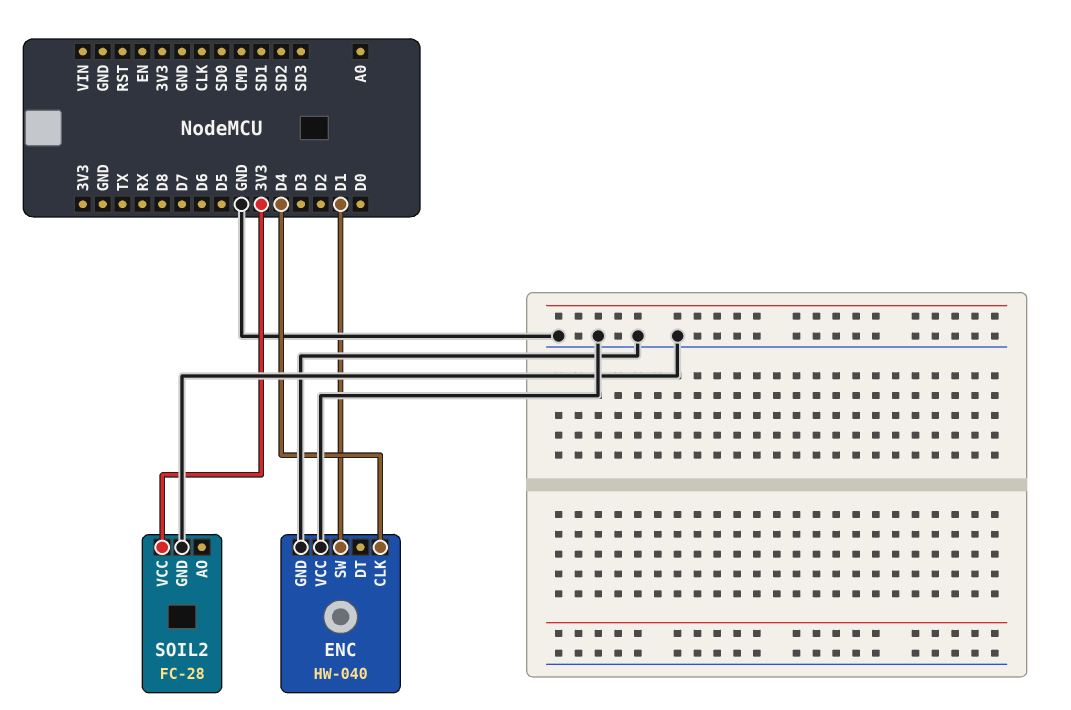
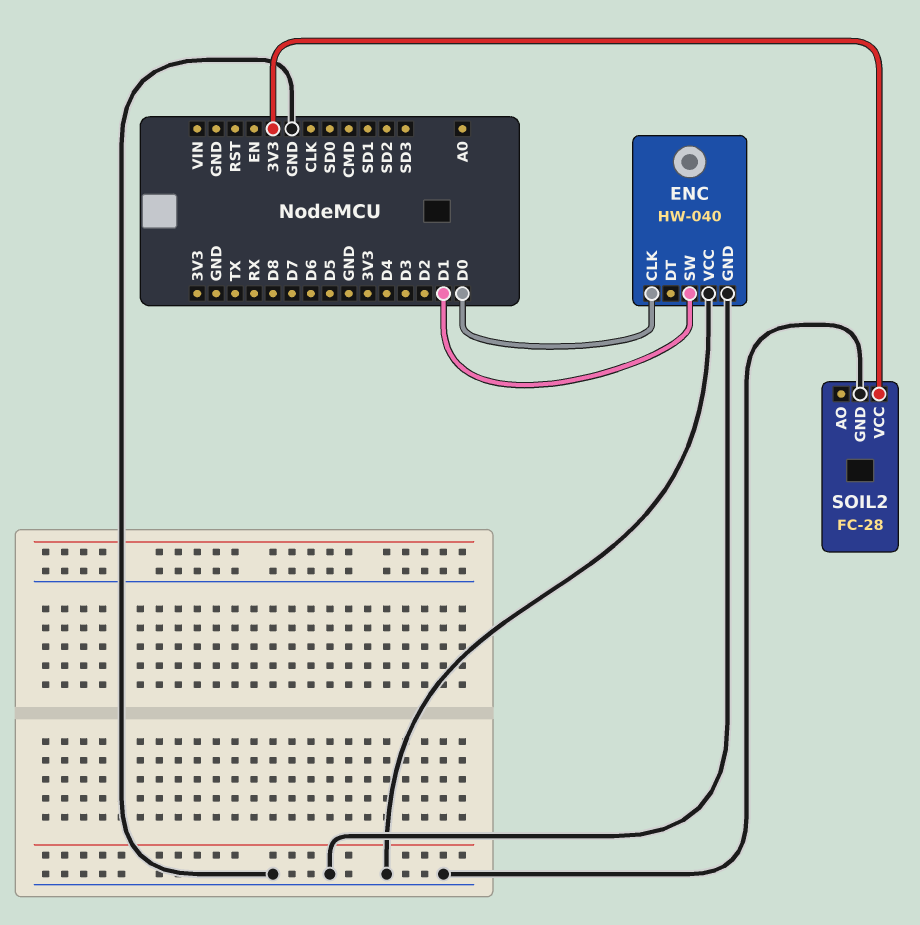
ENC pin CLK: D4 -> D0

